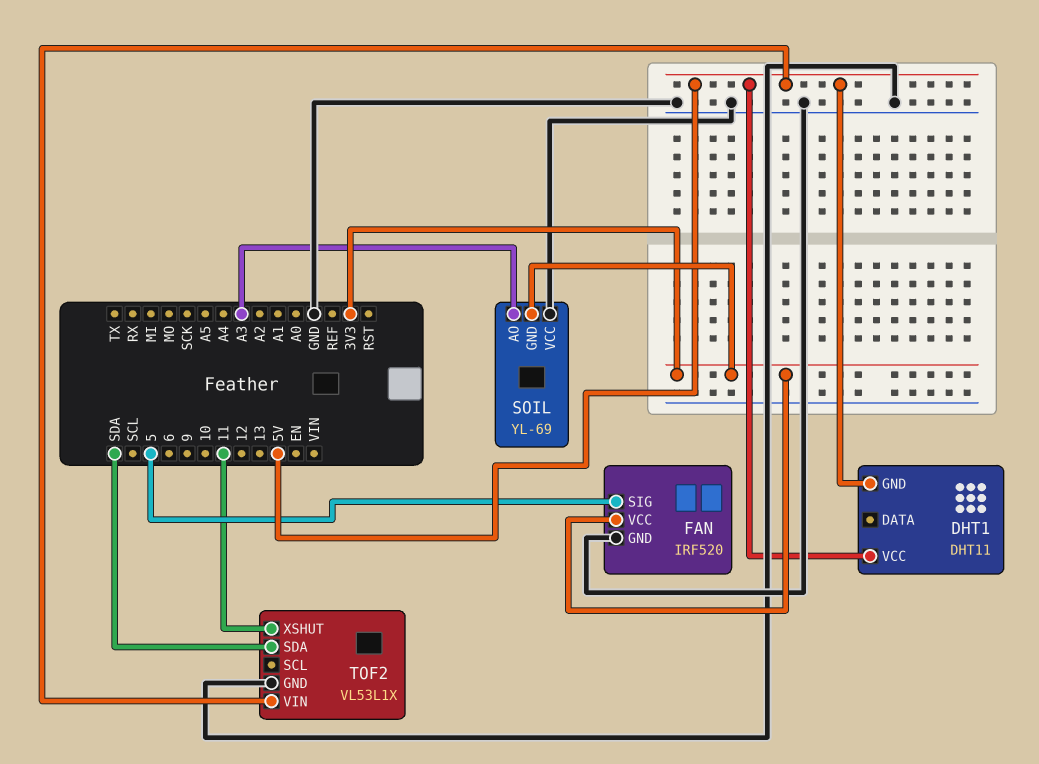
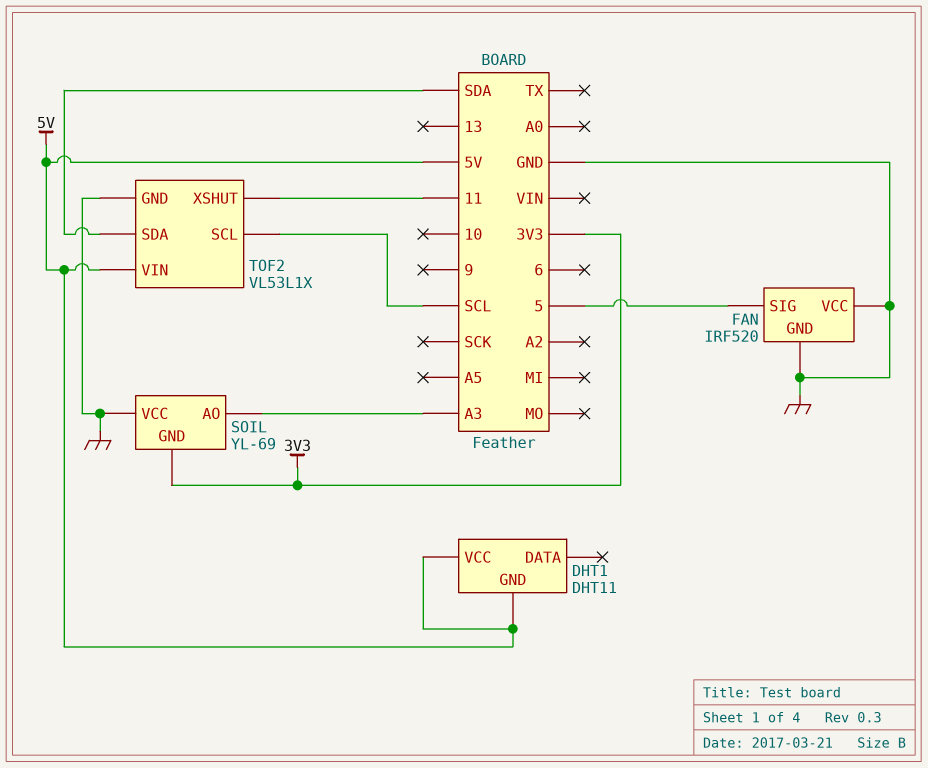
FAN pin VCC: 3V3 -> GND
TOF2 pin SCL: none -> SCL

